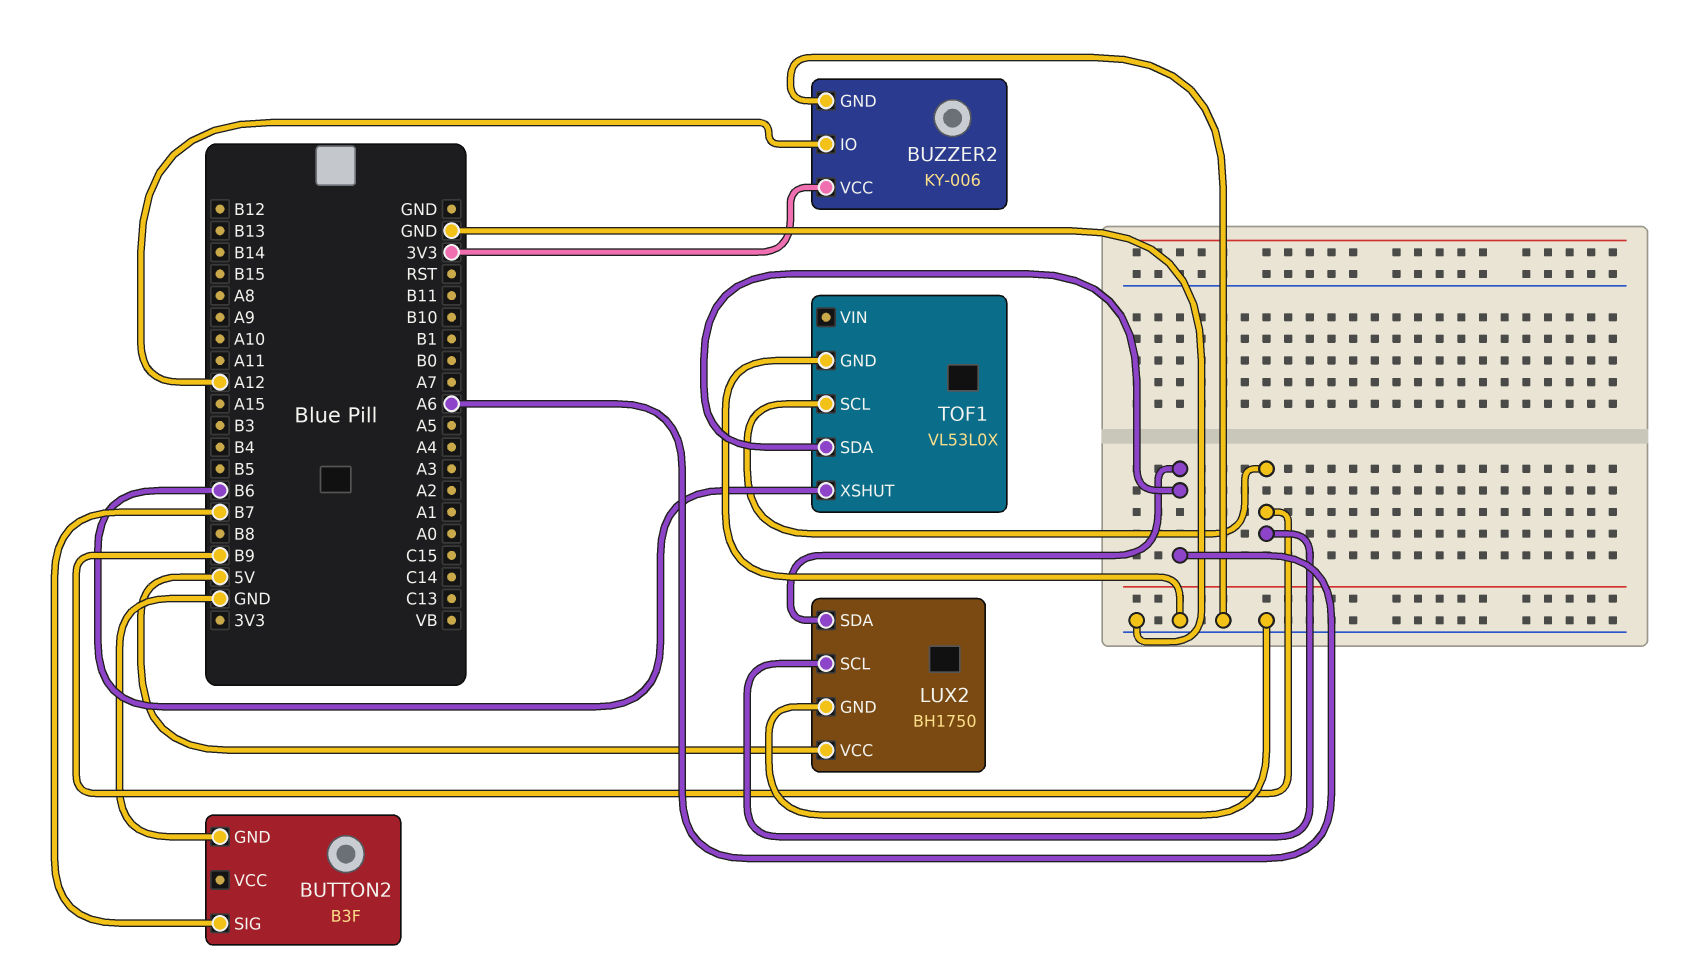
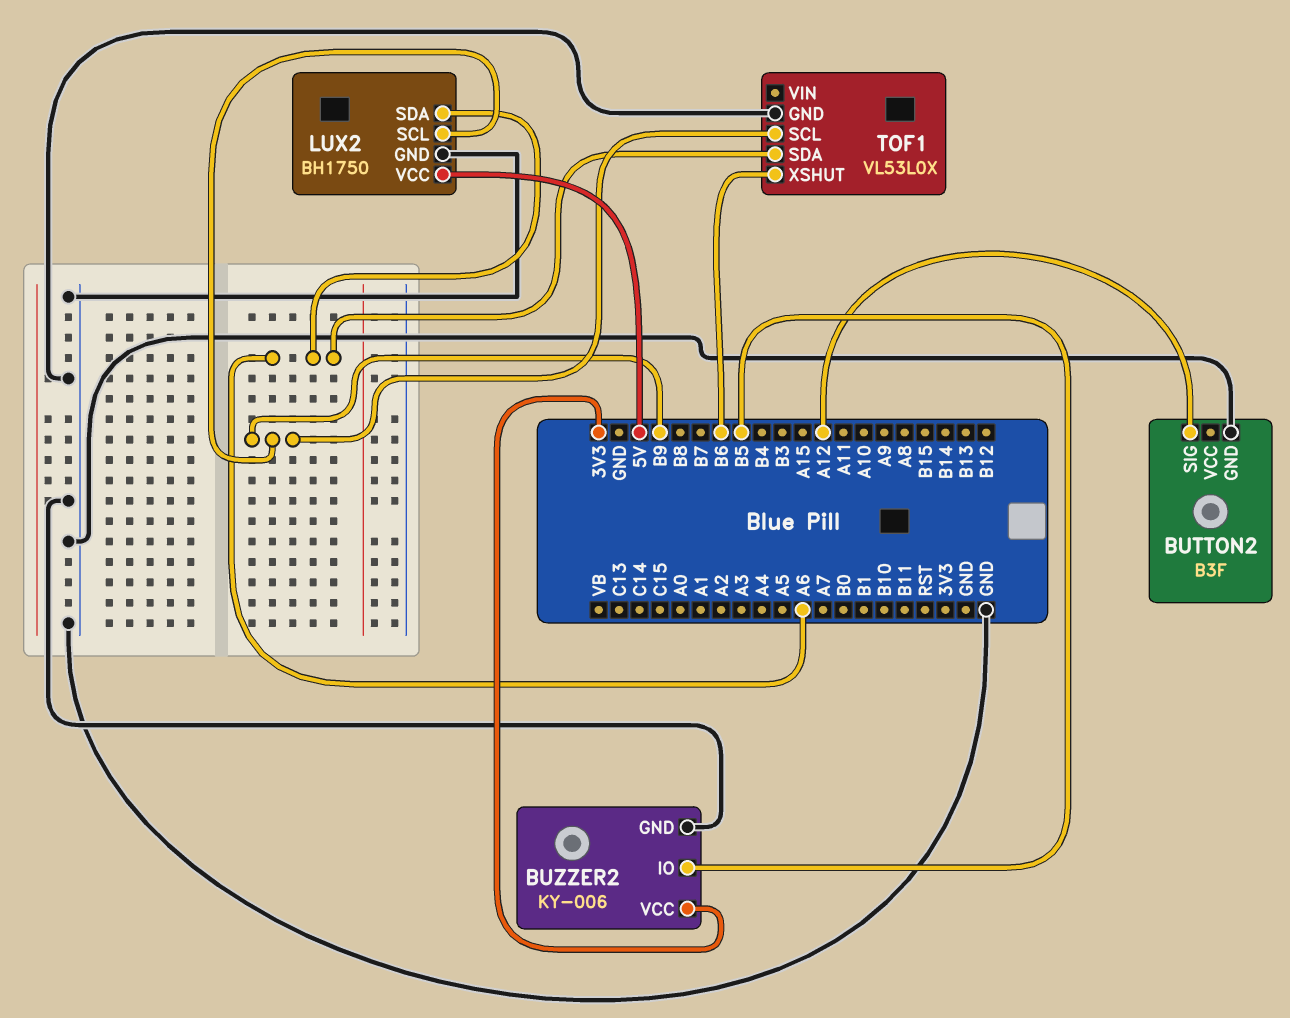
BUTTON2 pin SIG: B7 -> A12
BUZZER2 pin IO: A12 -> B5

